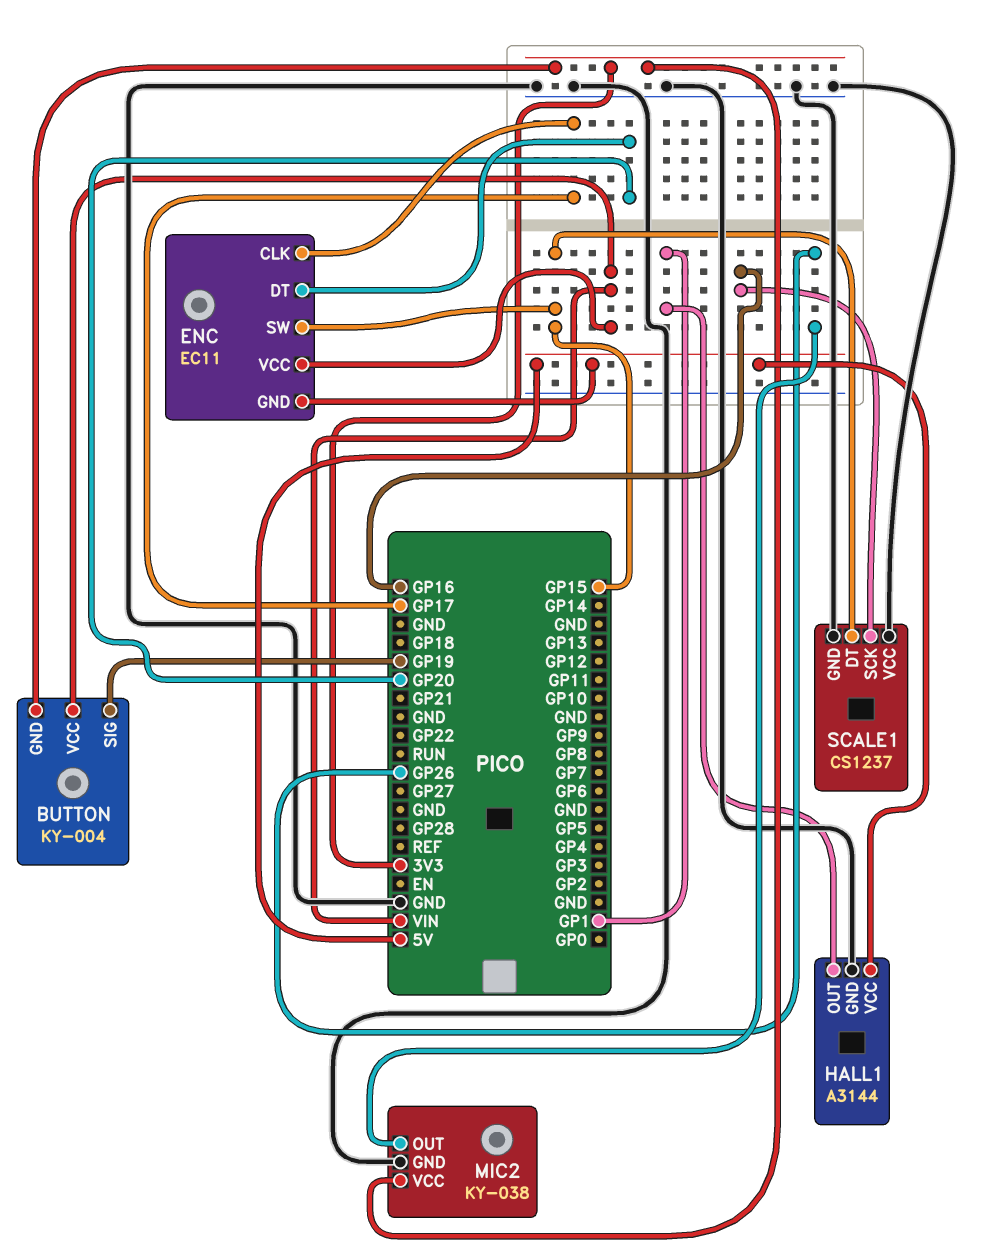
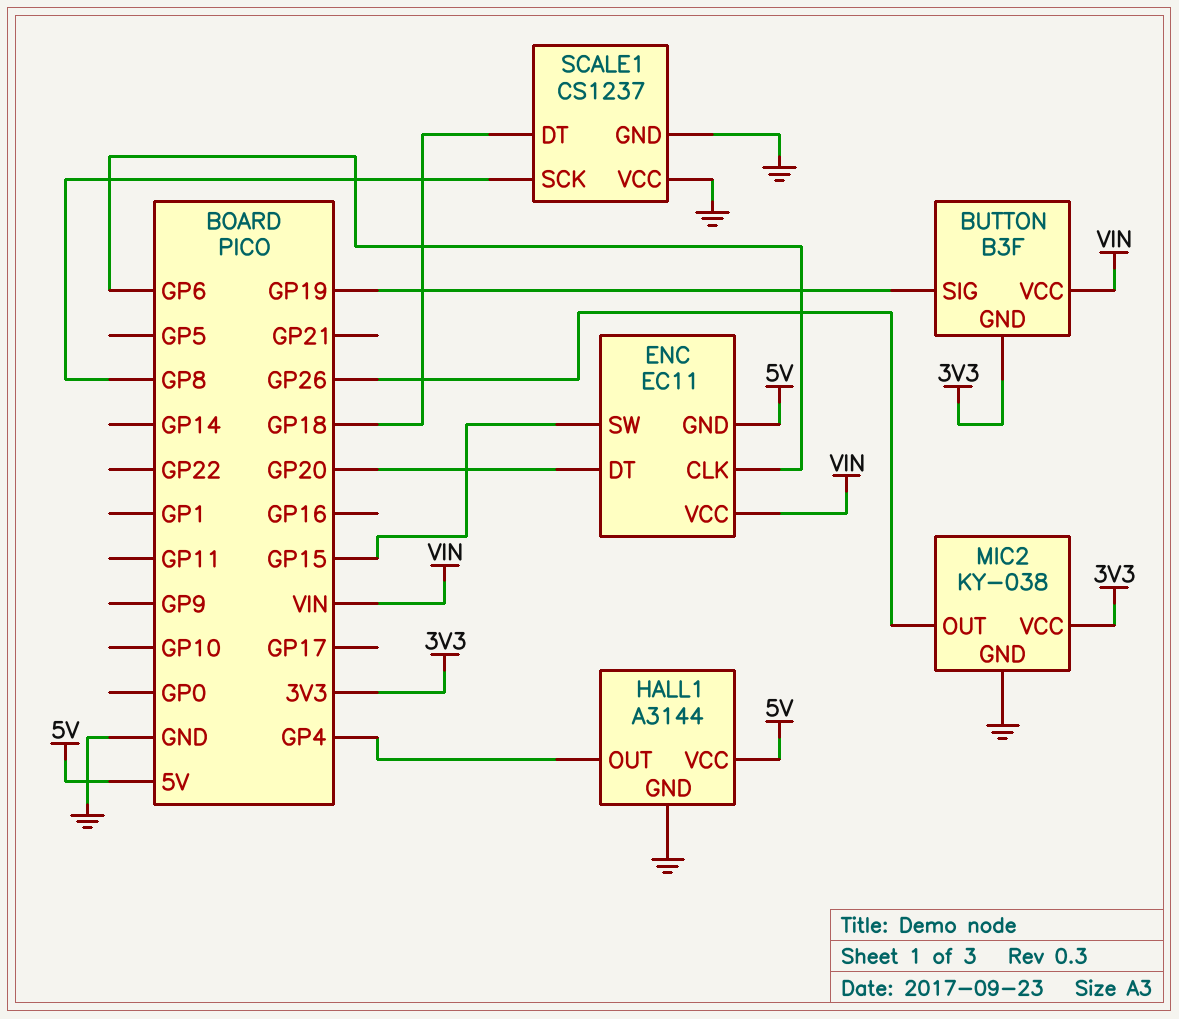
BUTTON: KY-004 -> B3F
ENC pin CLK: GP17 -> GP6
HALL1 pin OUT: GP1 -> GP4
SCALE1 pin DT: GP15 -> GP18
SCALE1 pin SCK: GP16 -> GP8

